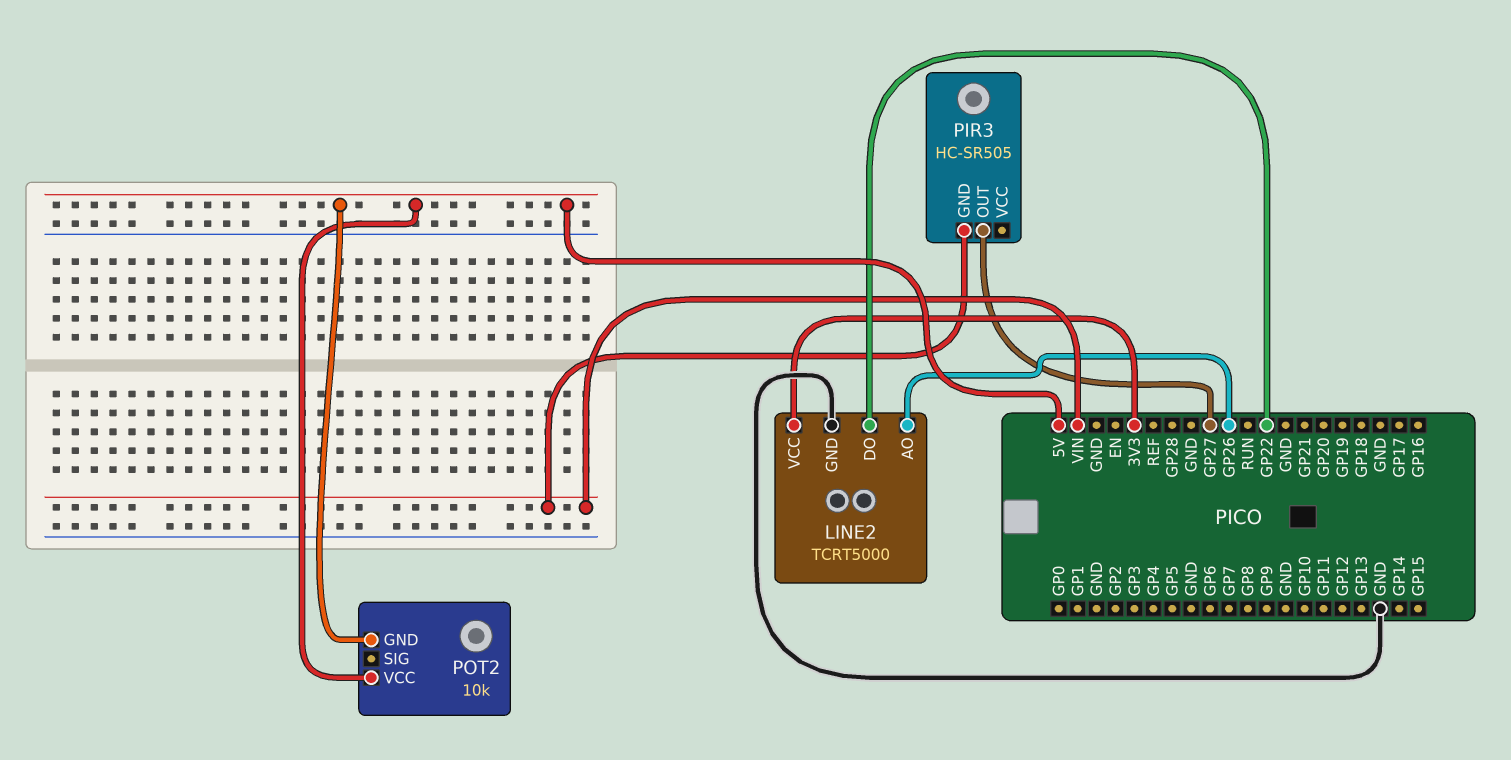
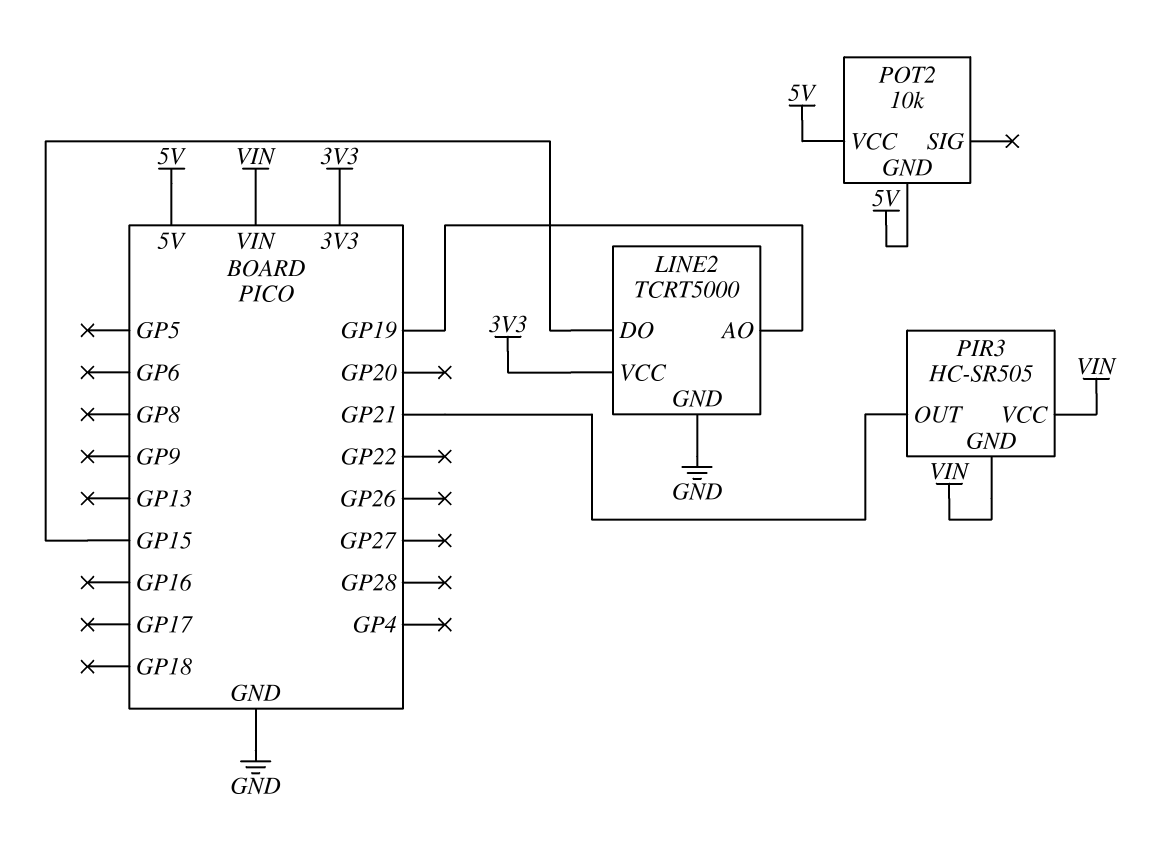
LINE2 pin AO: GP26 -> GP19
LINE2 pin DO: GP22 -> GP15
PIR3 pin OUT: GP27 -> GP21
PIR3 pin VCC: none -> VIN

